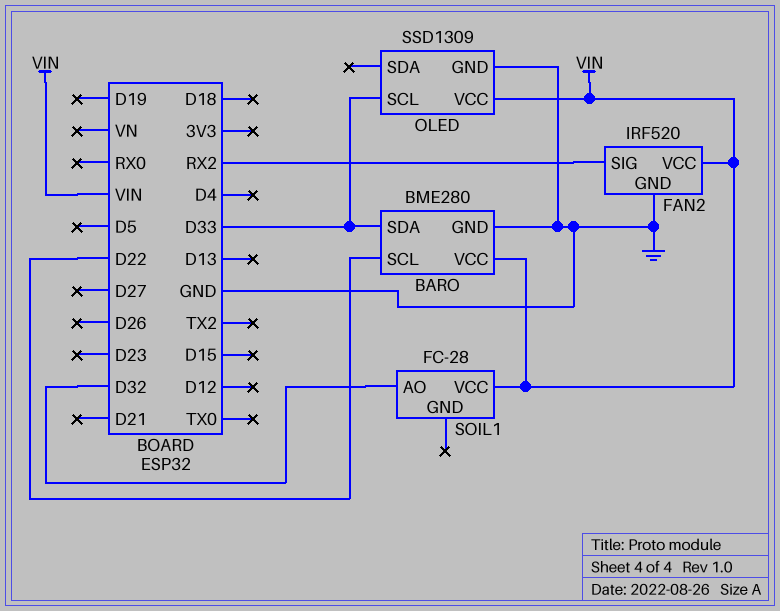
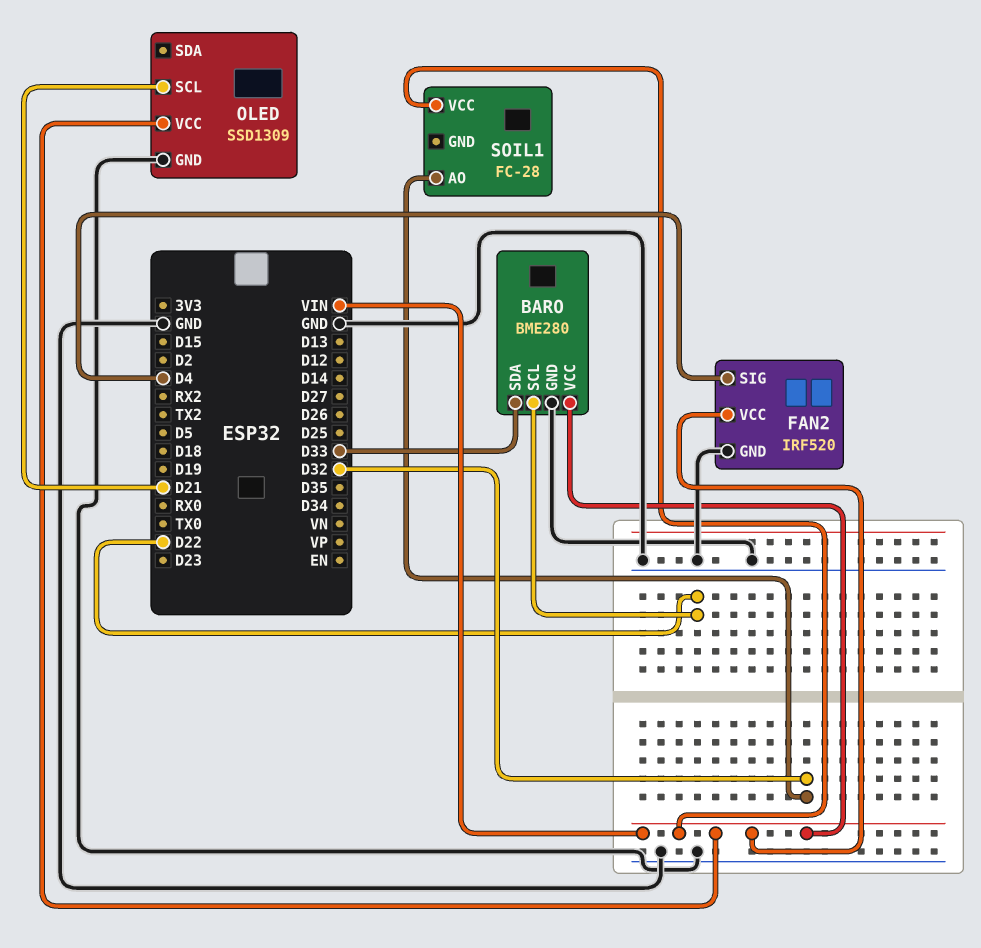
FAN2 pin SIG: RX2 -> D4
OLED pin SCL: D33 -> D21

